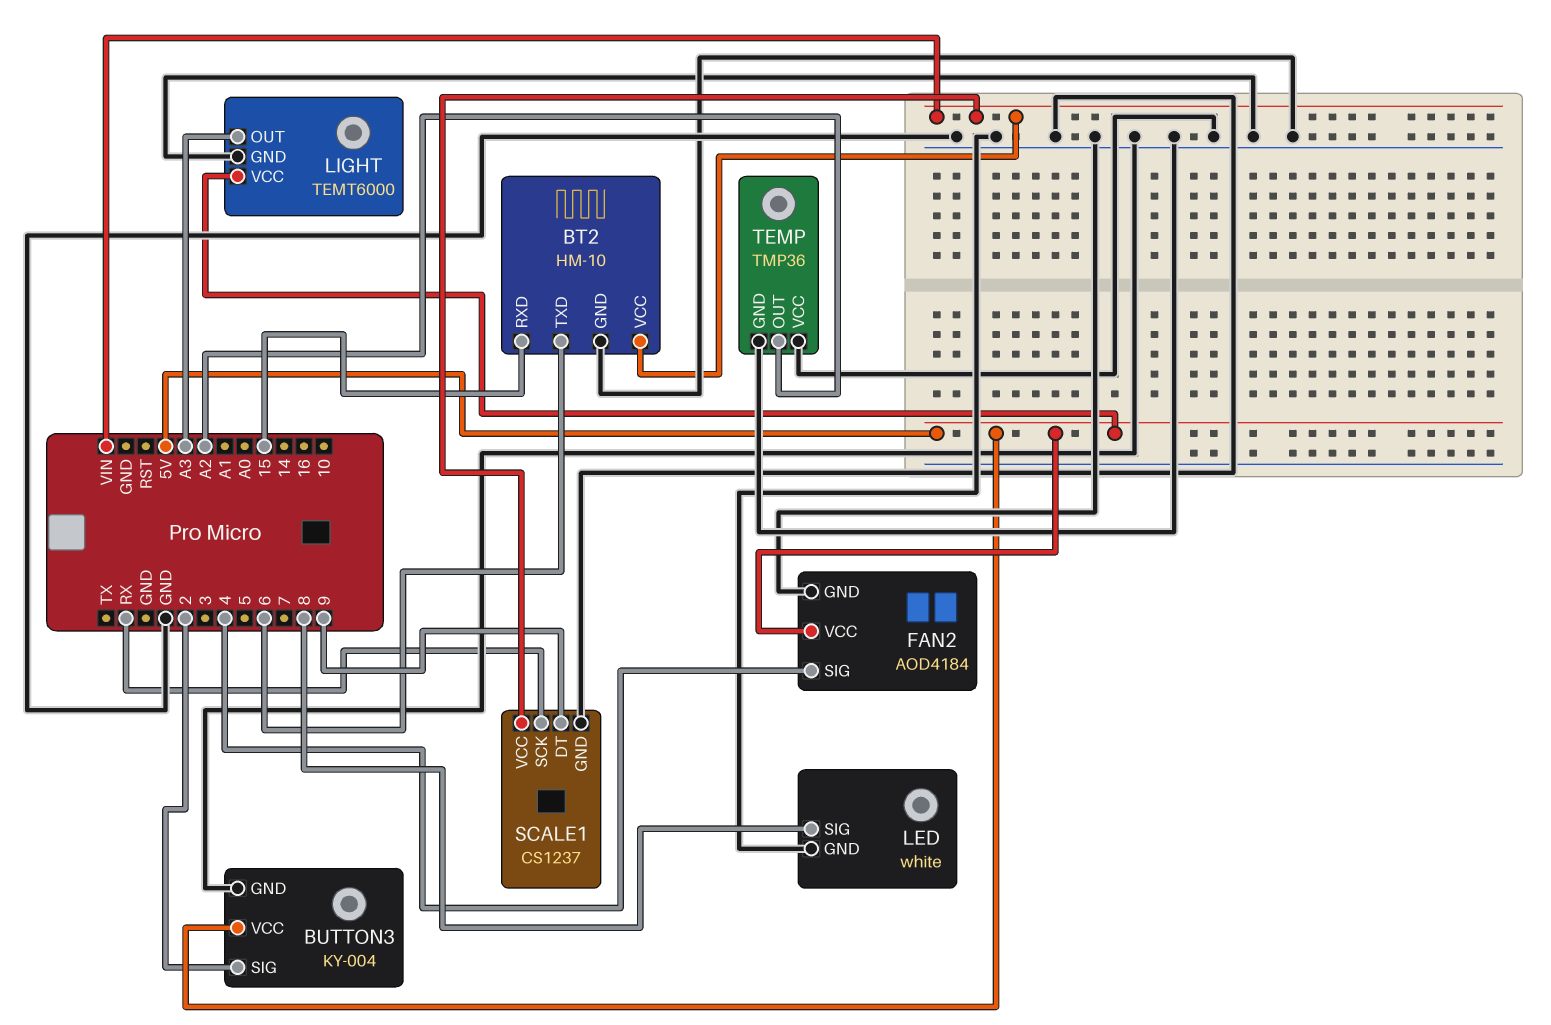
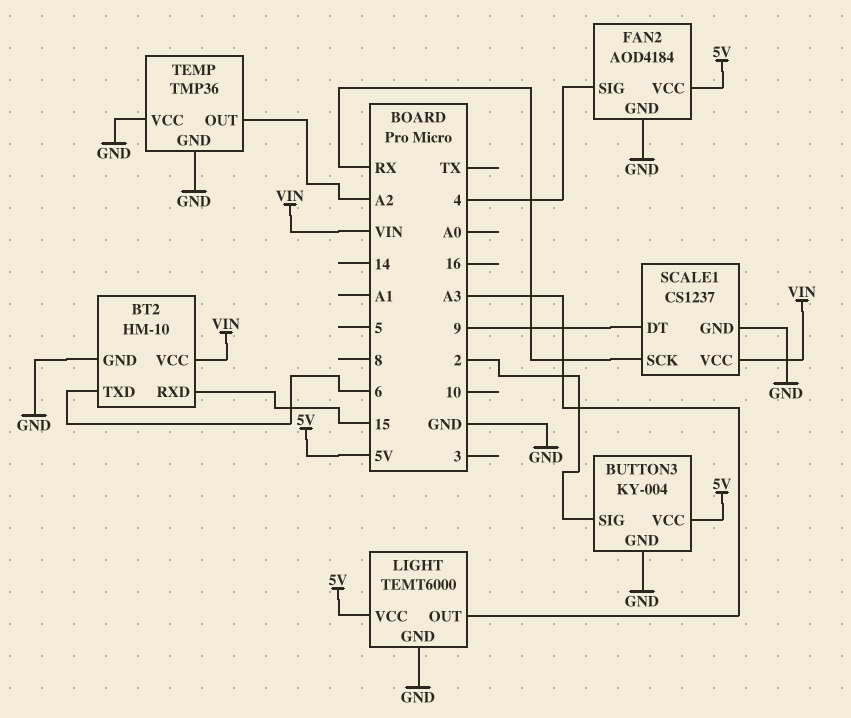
LED: white -> none
LED pin GND: GND -> none
LED pin SIG: 8 -> none

